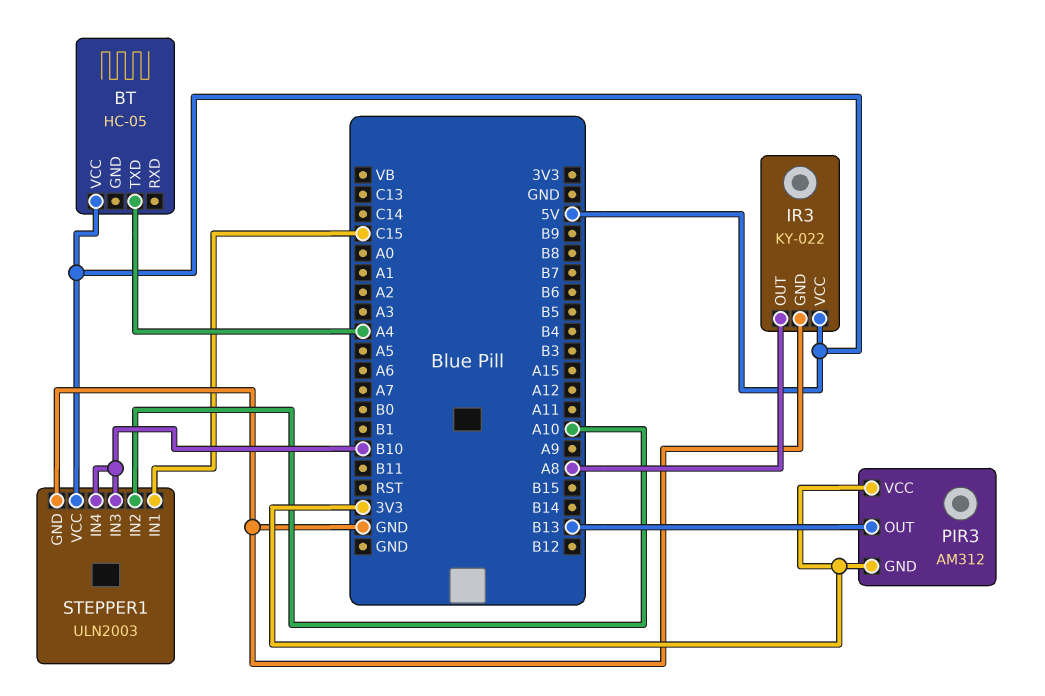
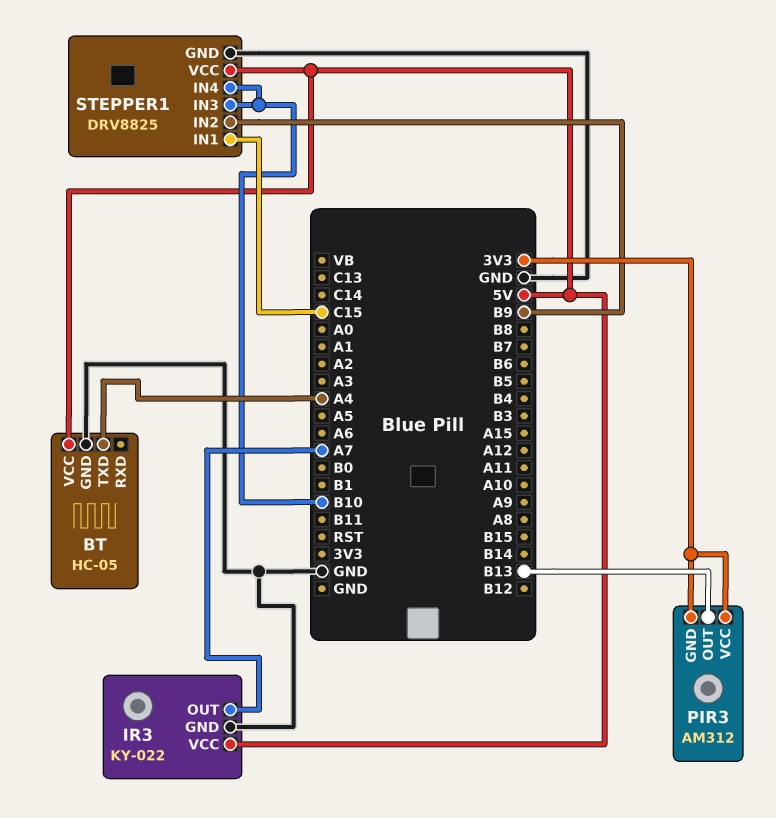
BT pin GND: none -> GND
IR3 pin OUT: A8 -> A7
STEPPER1: ULN2003 -> DRV8825
STEPPER1 pin IN2: A10 -> B9

